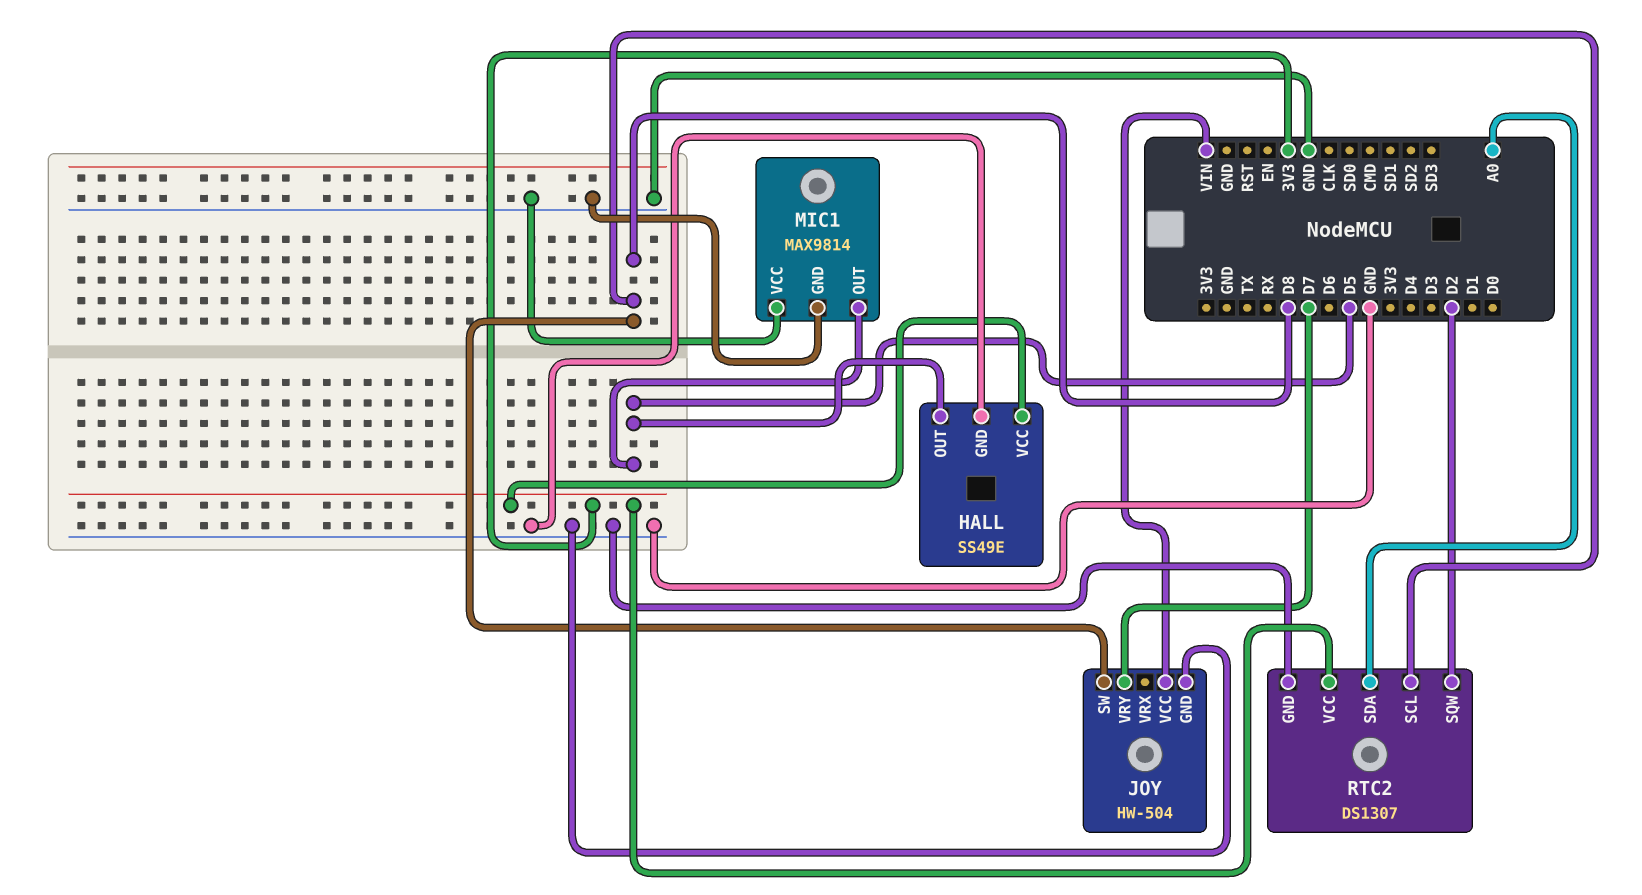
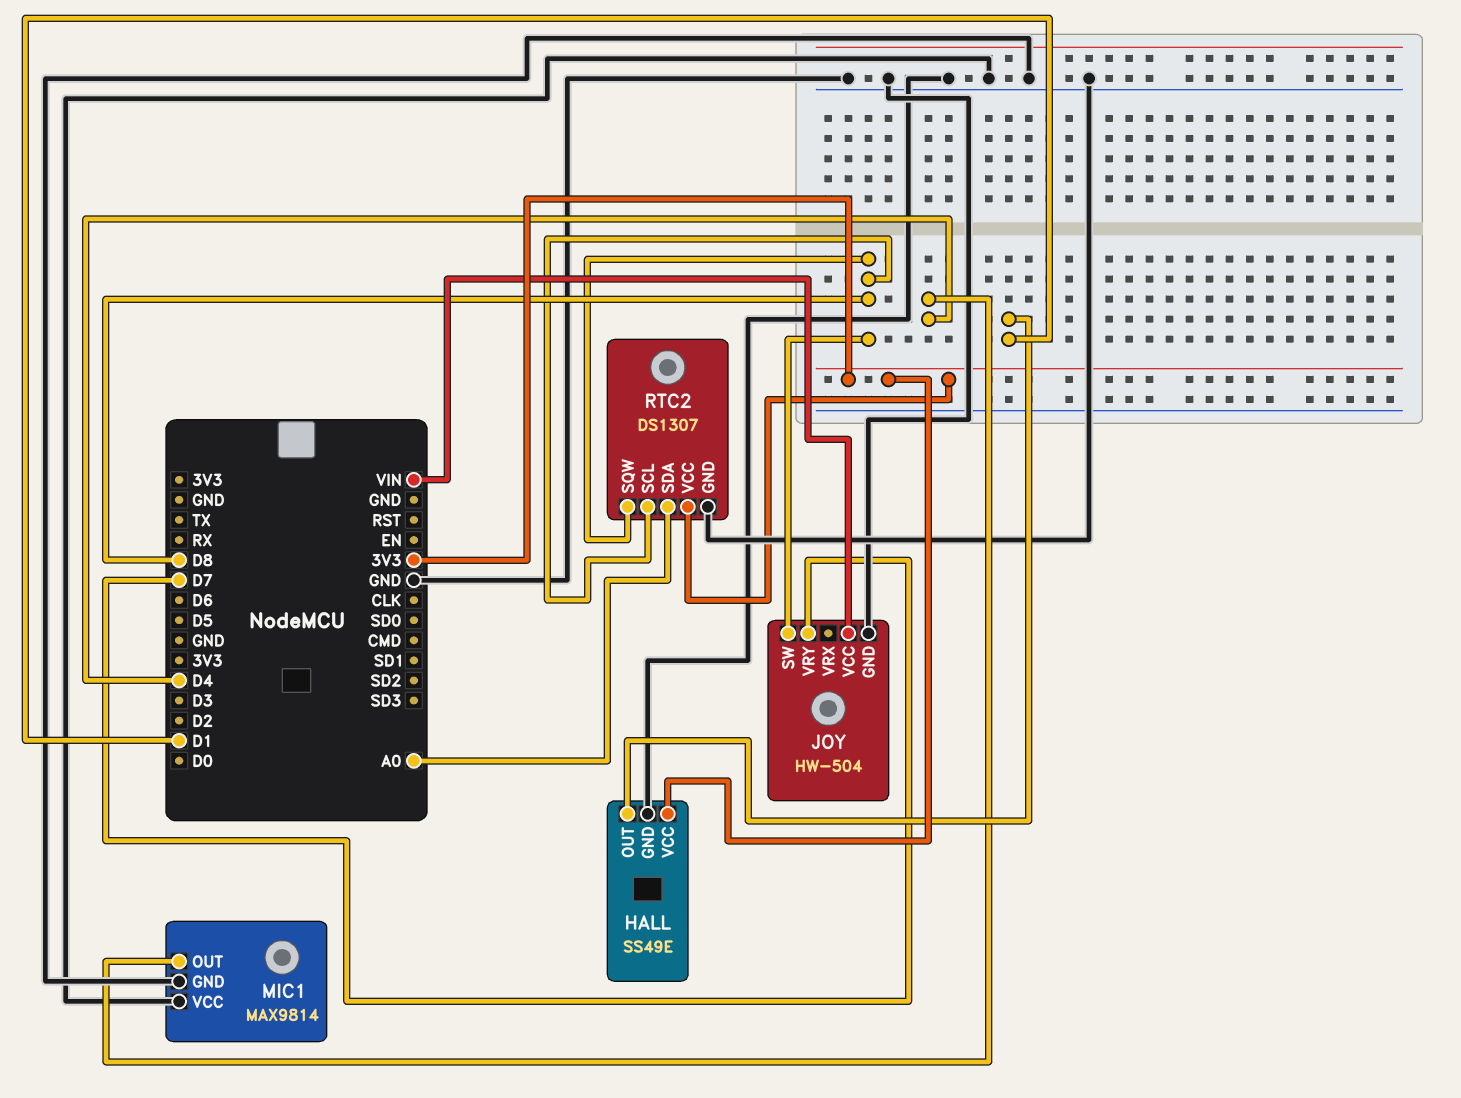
HALL pin OUT: D5 -> D1
MIC1 pin OUT: D5 -> D4
RTC2 pin SQW: D2 -> D8

